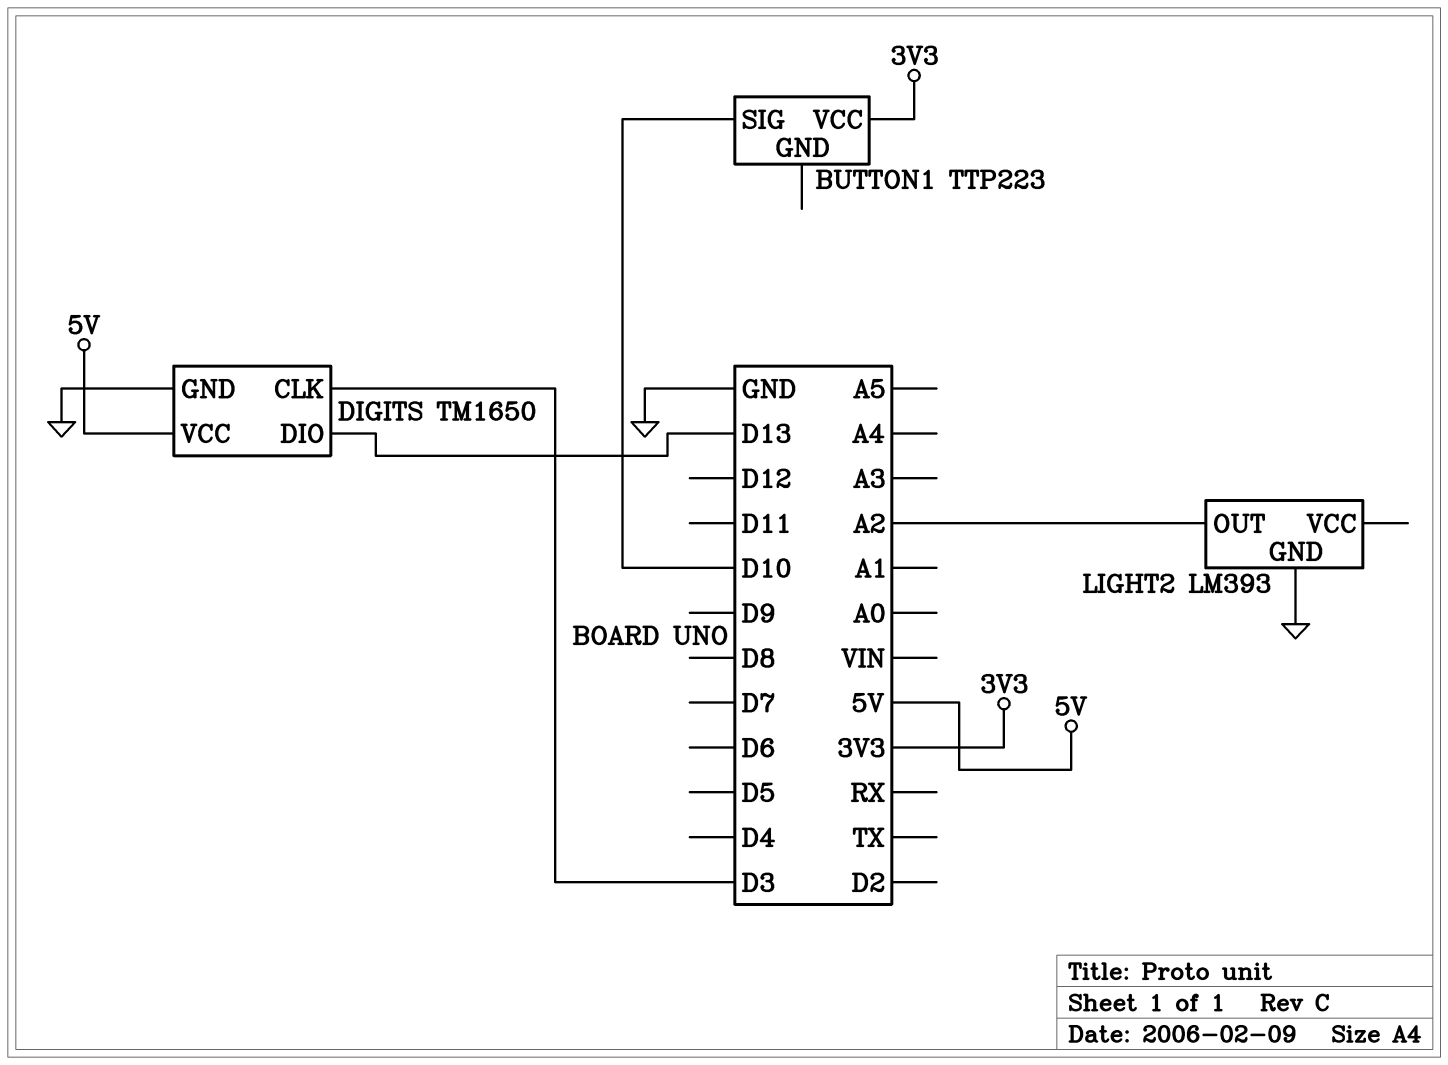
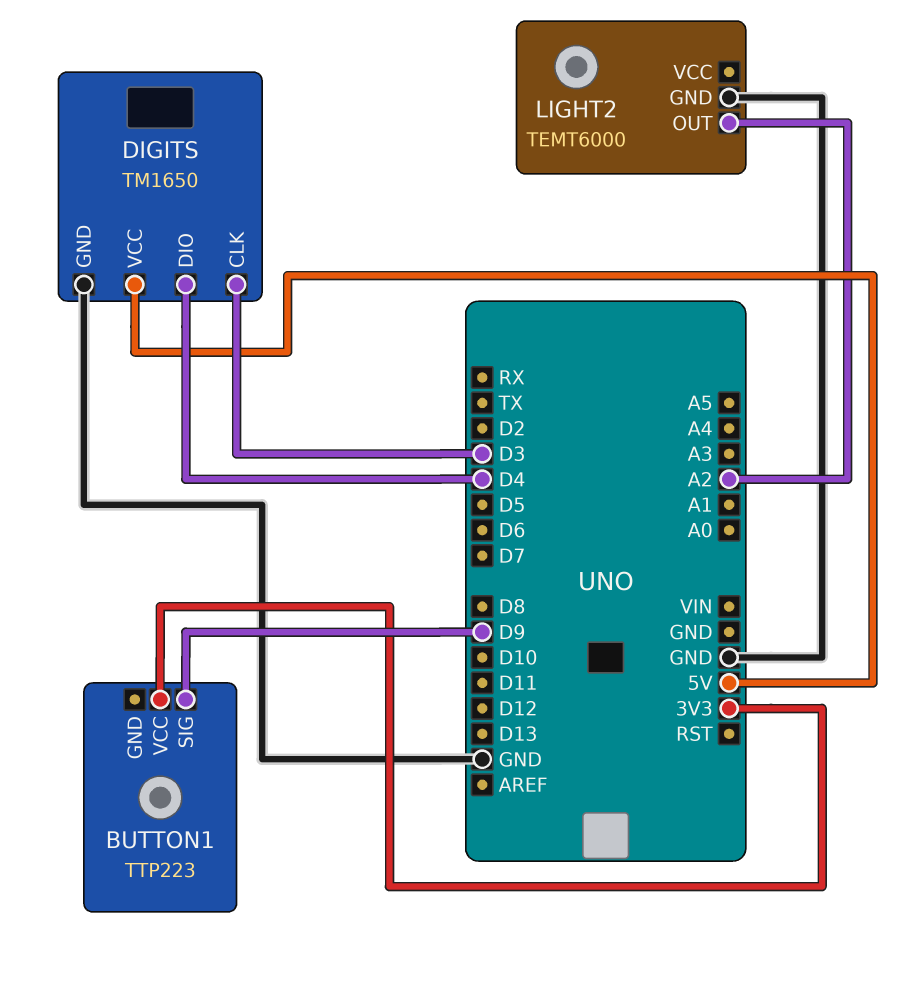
BUTTON1 pin SIG: D10 -> D9
DIGITS pin DIO: D13 -> D4
LIGHT2: LM393 -> TEMT6000

